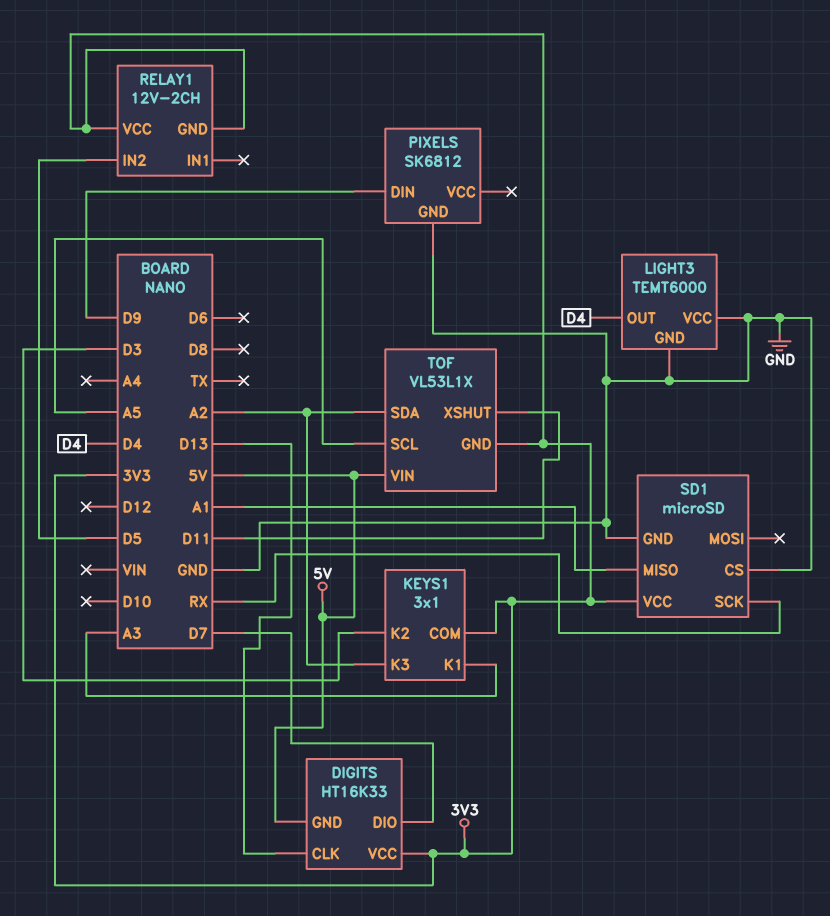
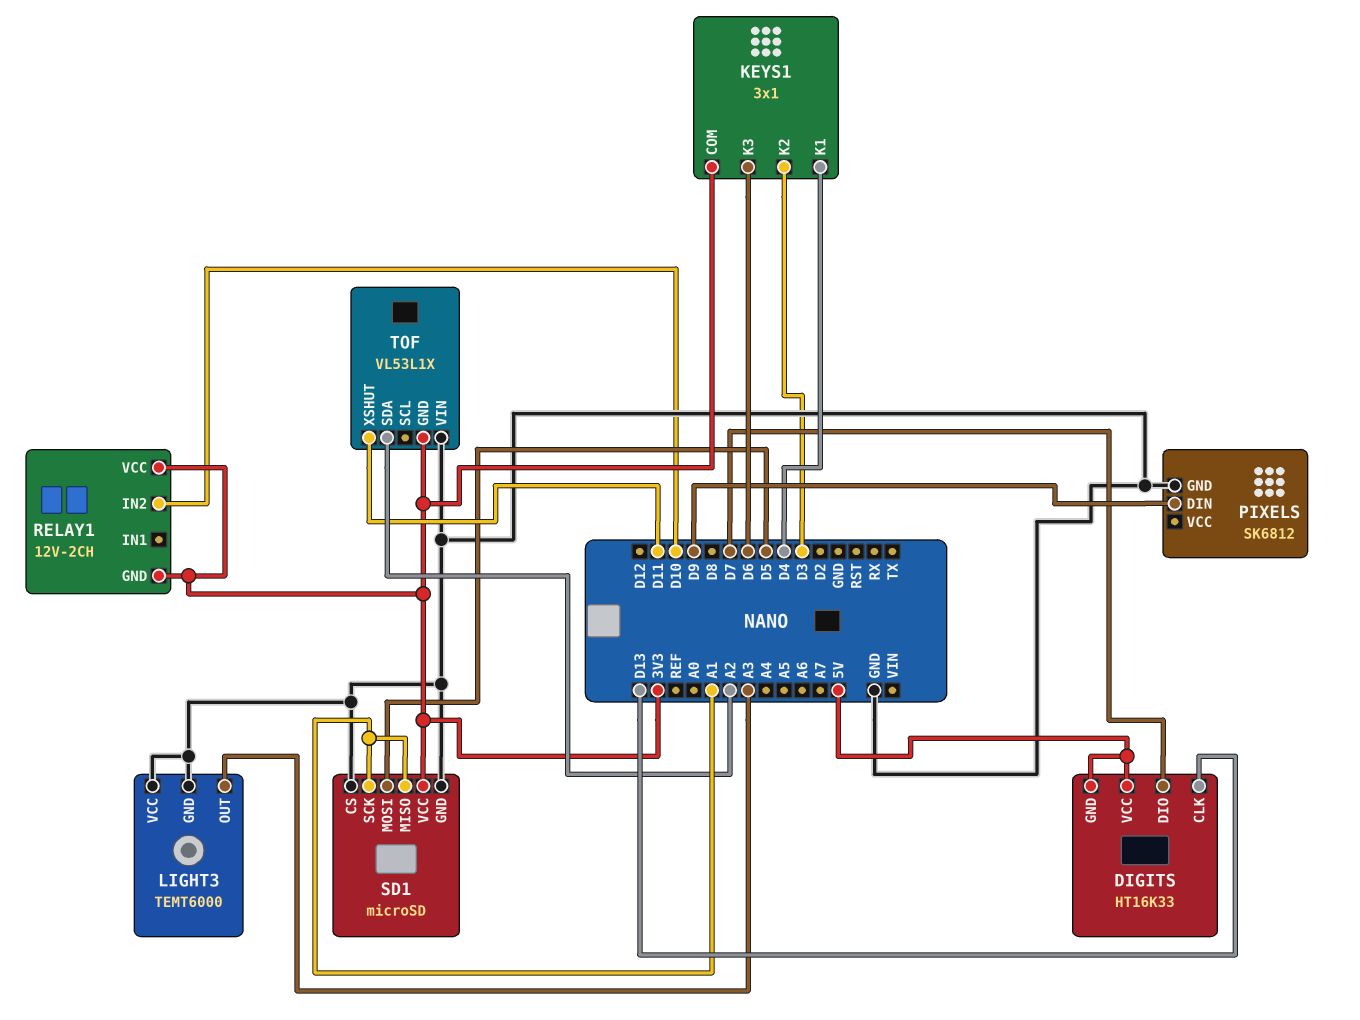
DIGITS pin VCC: 3V3 -> 5V
KEYS1 pin K1: A3 -> D4
KEYS1 pin K3: A2 -> D6
LIGHT3 pin OUT: D4 -> A3
RELAY1 pin IN2: D5 -> D10
SD1 pin MOSI: none -> D5
SD1 pin SCK: RX -> A1
TOF pin SCL: A5 -> none
TOF pin VIN: 5V -> GND

